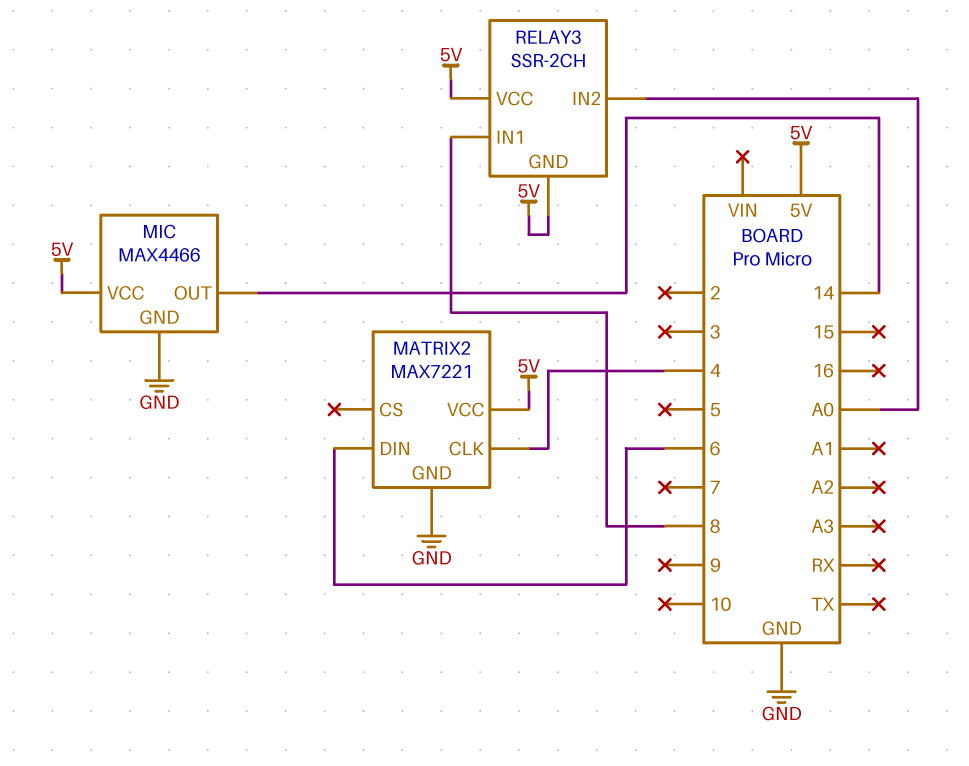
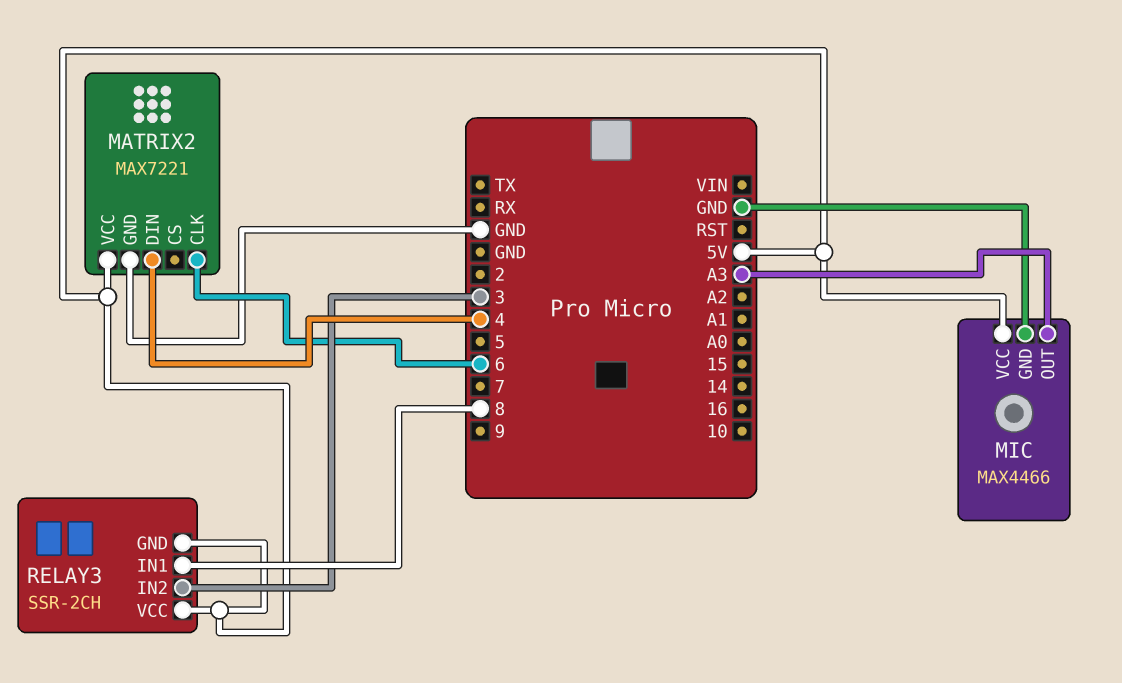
MATRIX2 pin CLK: 4 -> 6
MATRIX2 pin DIN: 6 -> 4
MIC pin OUT: 14 -> A3
RELAY3 pin IN2: A0 -> 3

